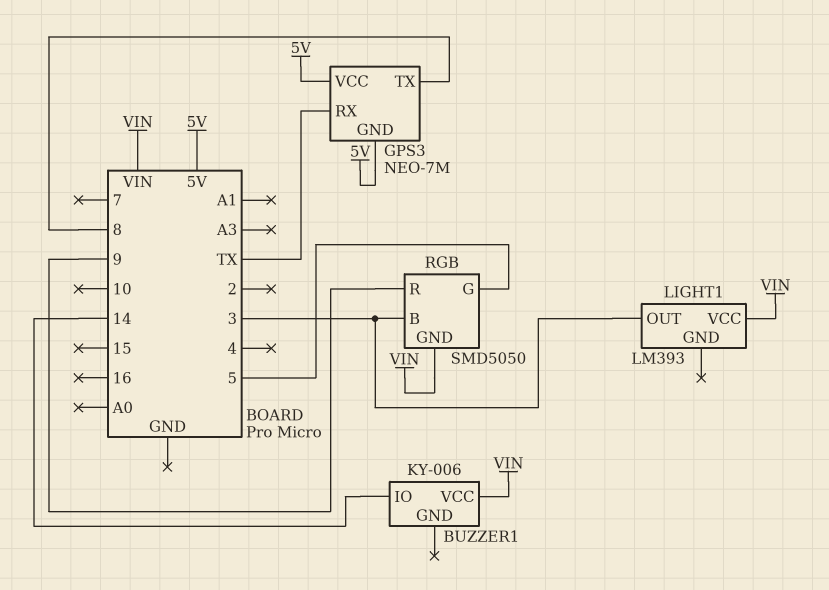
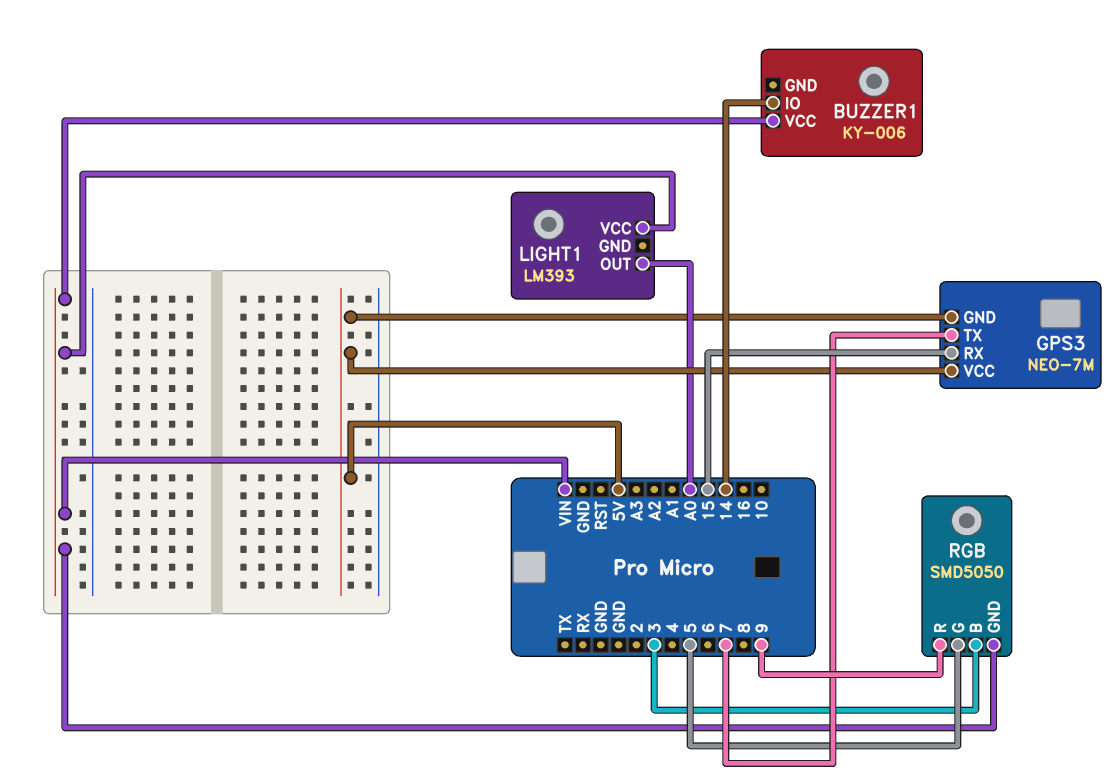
GPS3 pin RX: TX -> 15
GPS3 pin TX: 8 -> 7
LIGHT1 pin OUT: 3 -> A0

